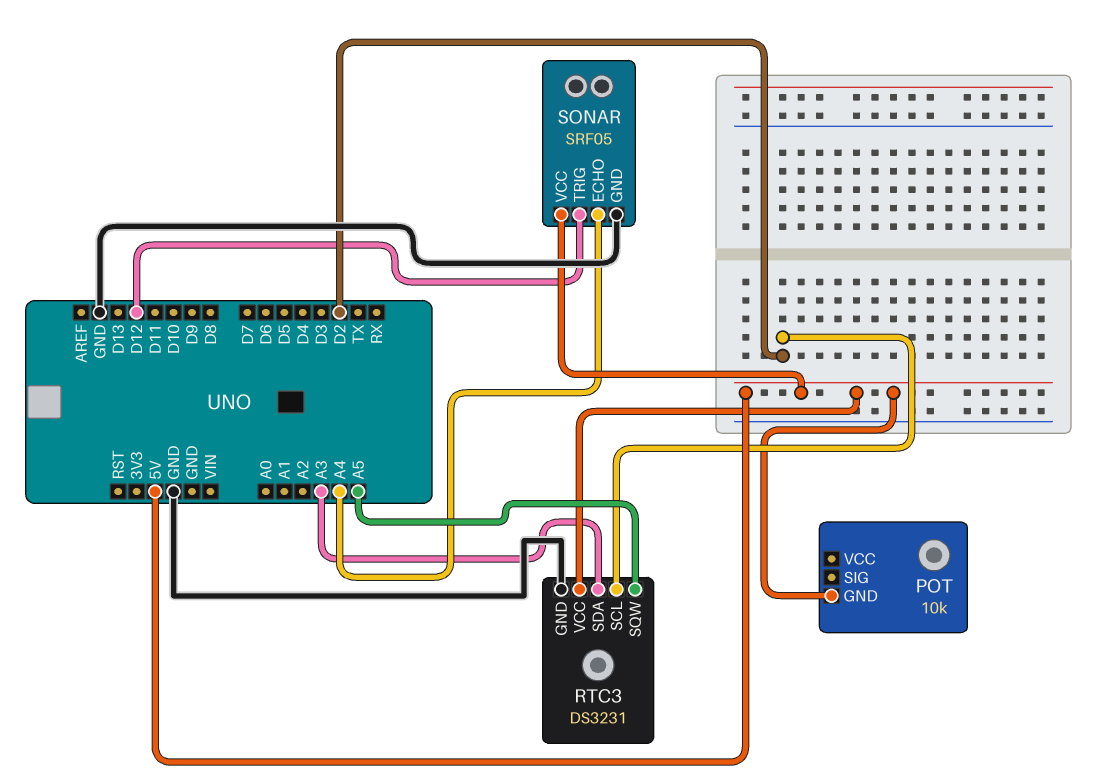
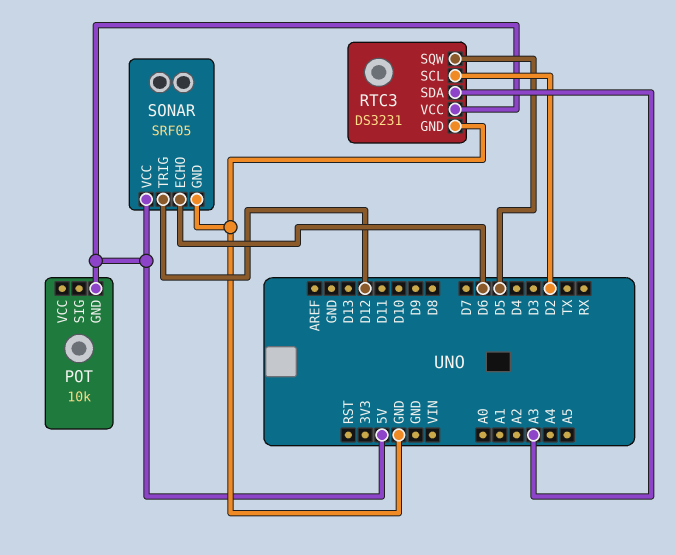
RTC3 pin SQW: A5 -> D5
SONAR pin ECHO: A4 -> D6

